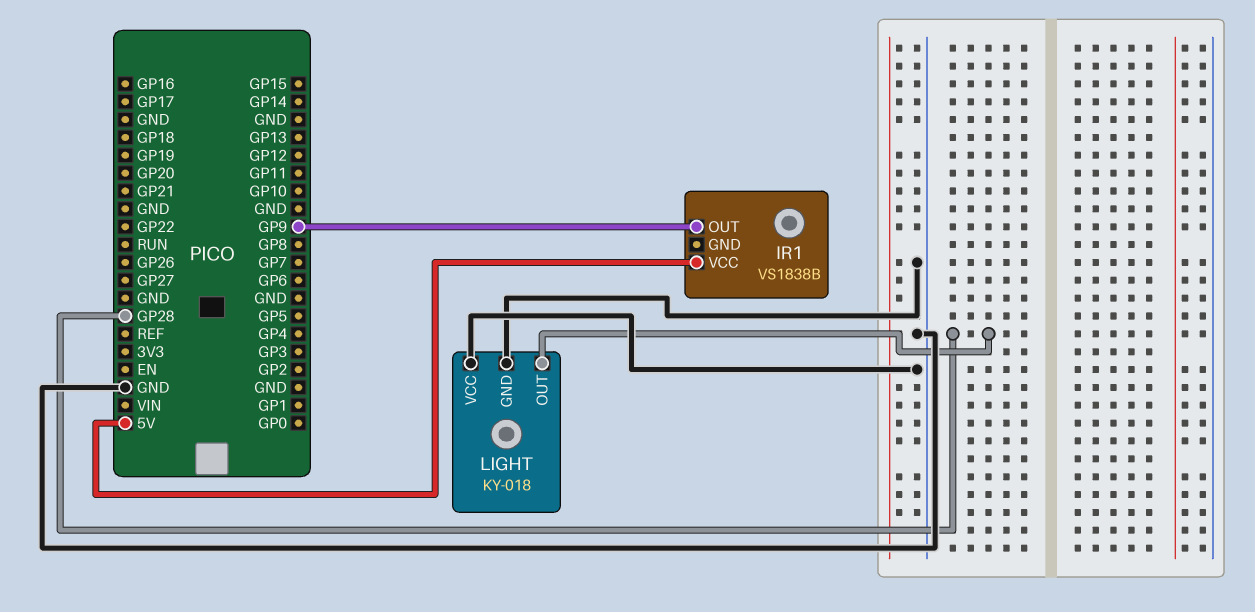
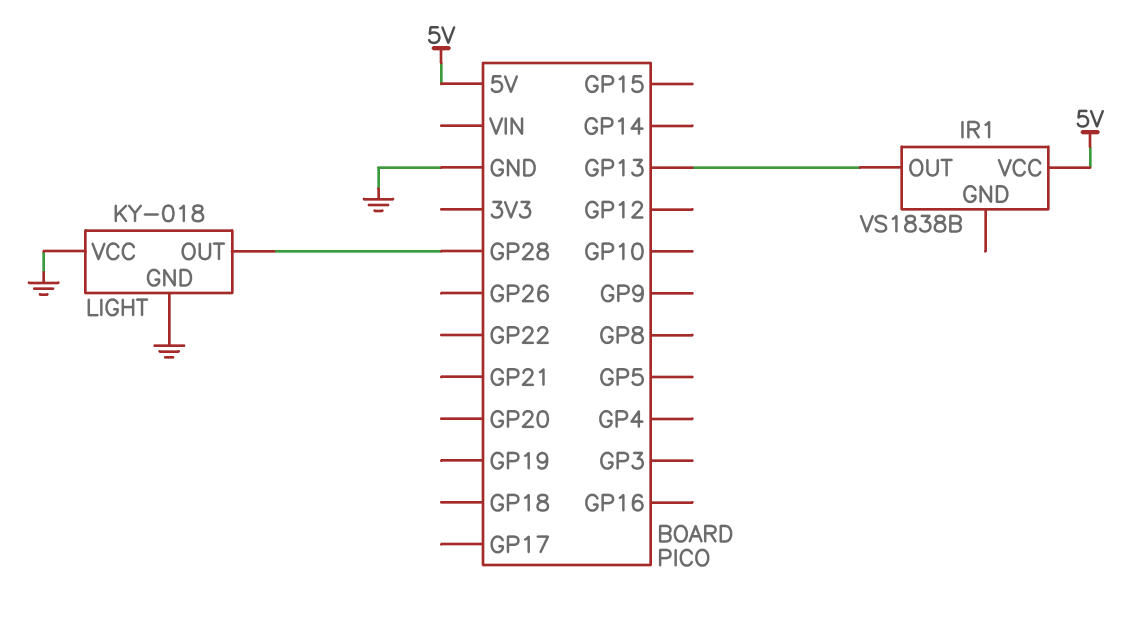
IR1 pin OUT: GP9 -> GP13

